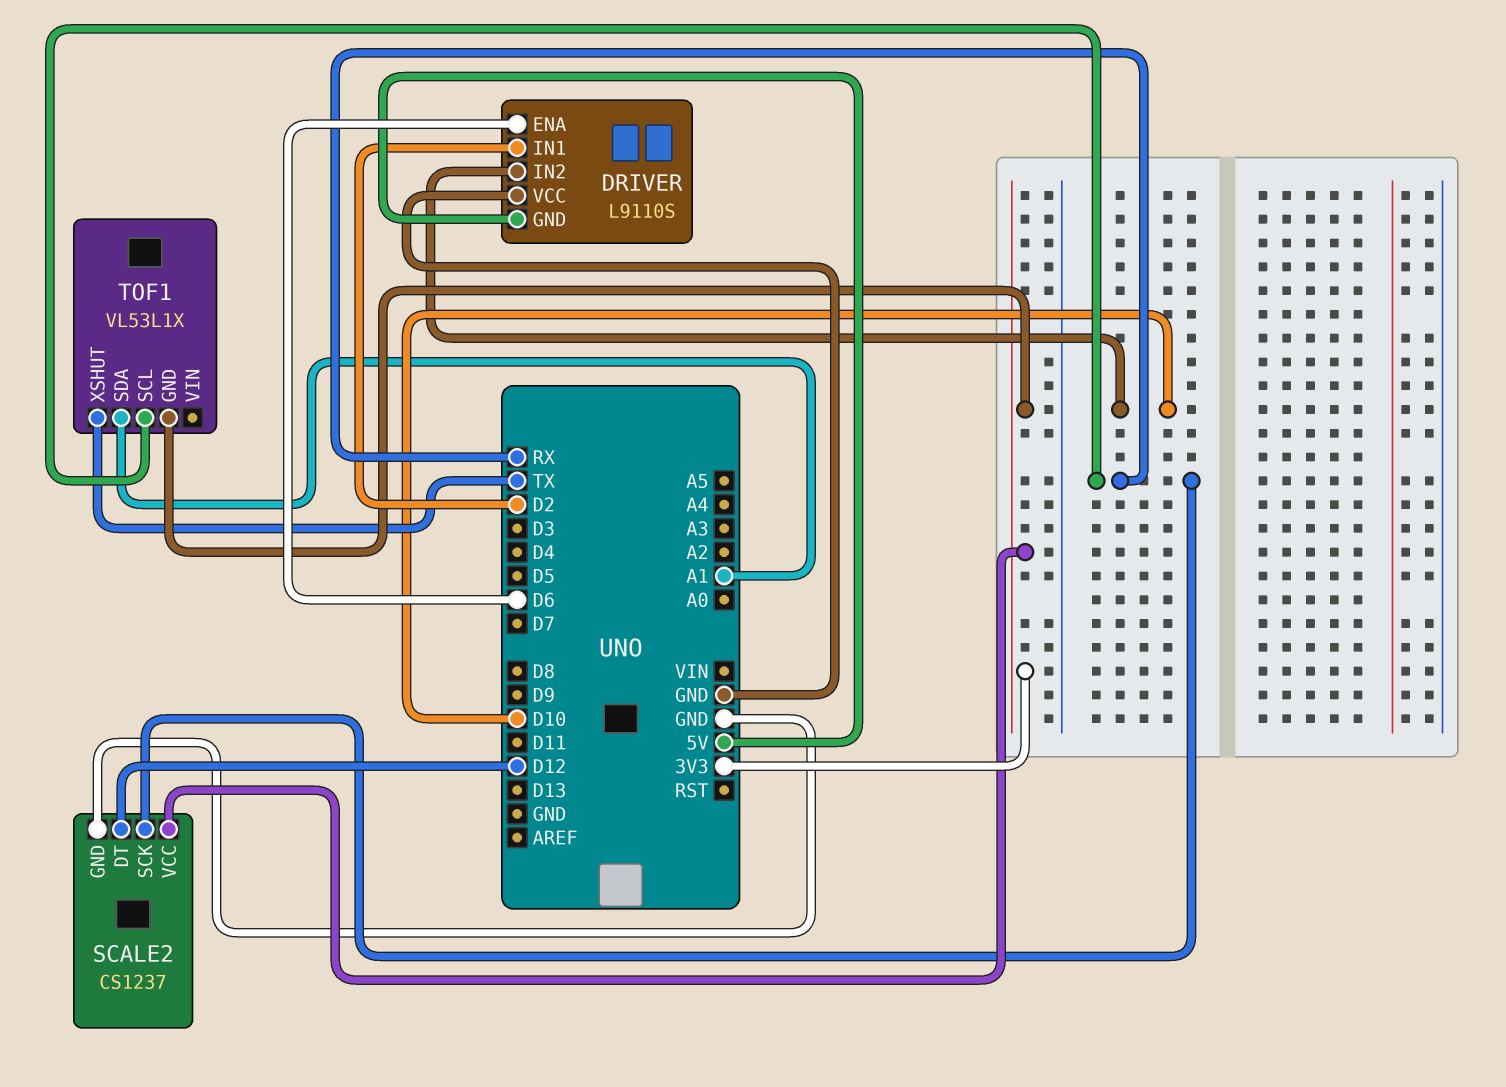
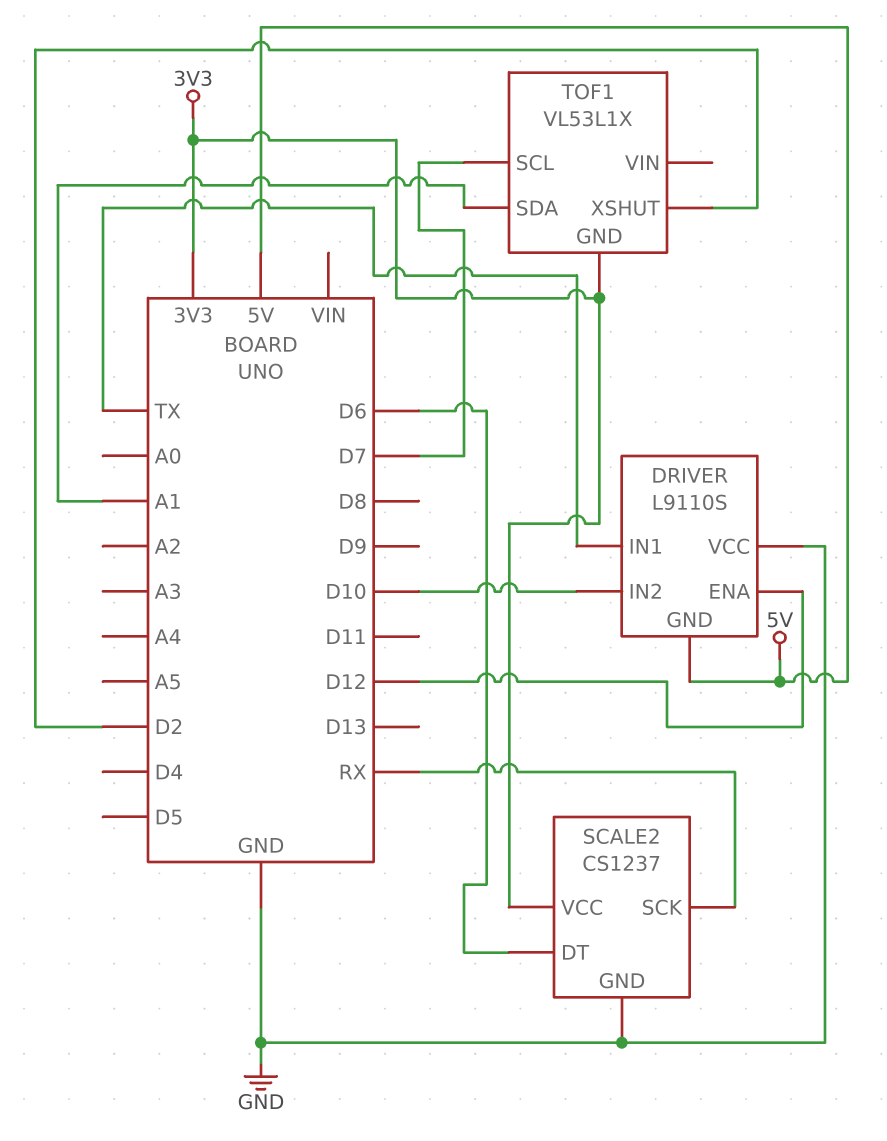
DRIVER pin ENA: D6 -> D12
DRIVER pin IN1: D2 -> TX
SCALE2 pin DT: D12 -> D6
TOF1 pin SCL: RX -> D7
TOF1 pin XSHUT: TX -> D2

